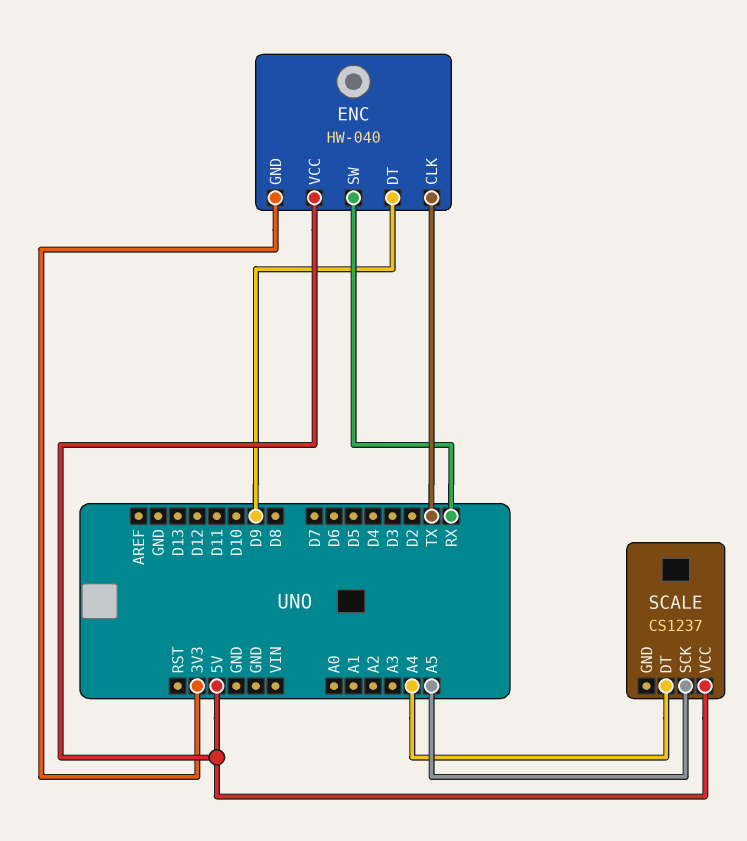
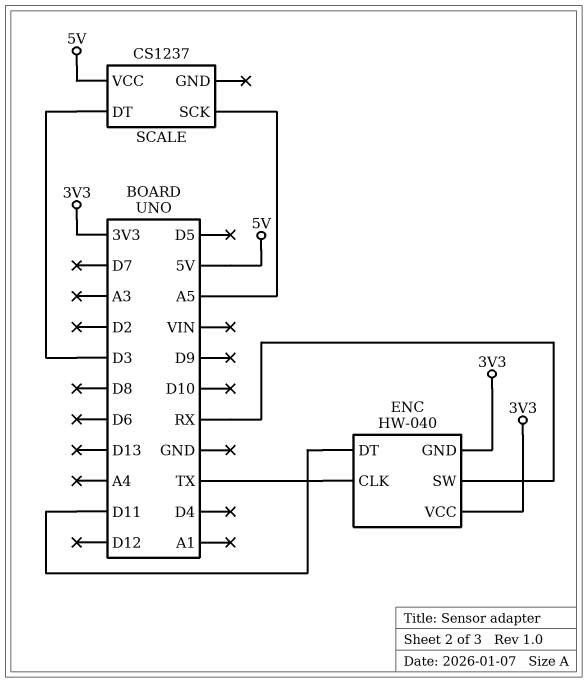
ENC pin DT: D9 -> D11
ENC pin VCC: 5V -> 3V3
SCALE pin DT: A4 -> D3

